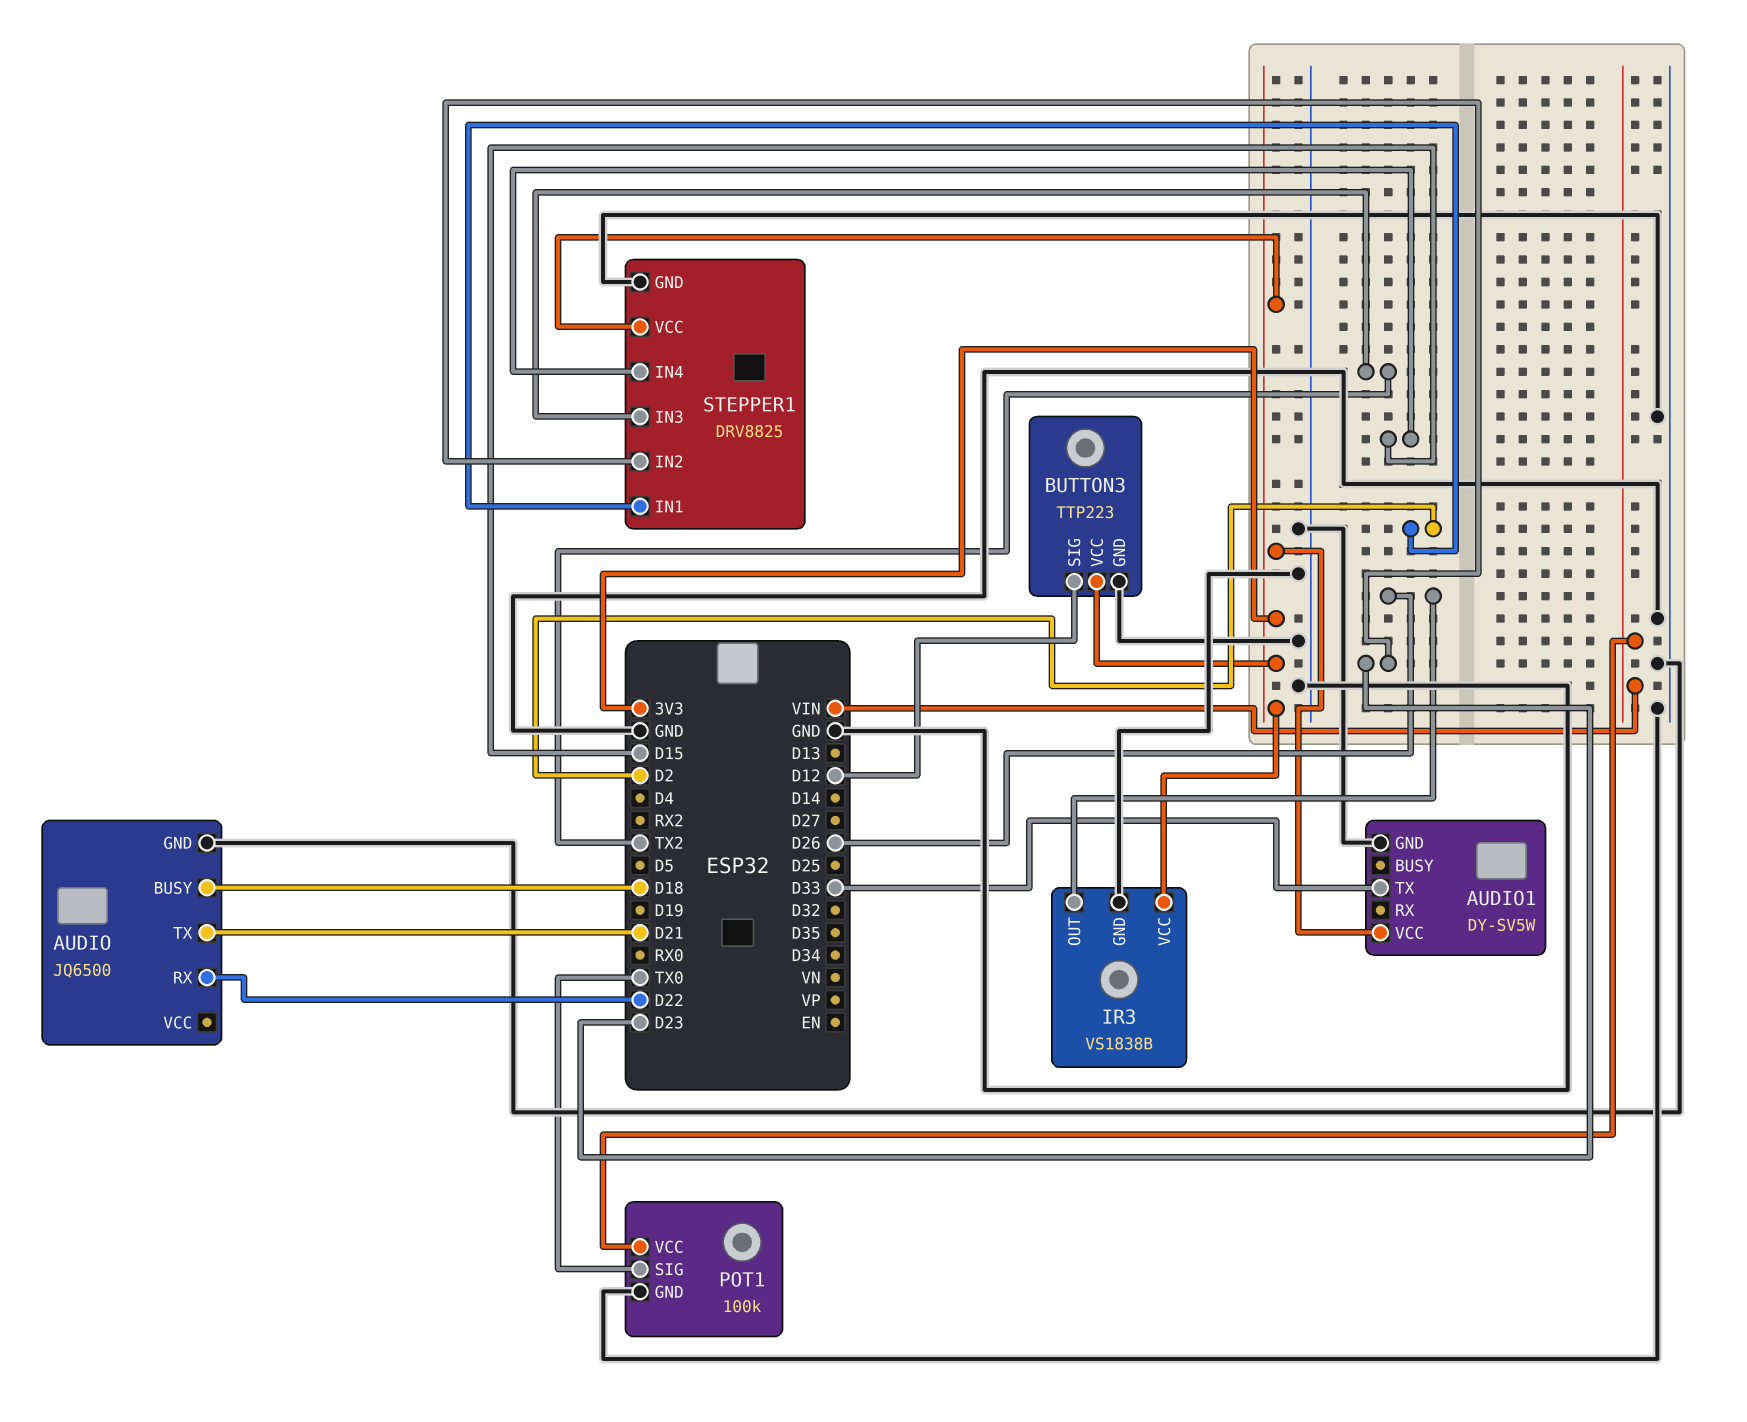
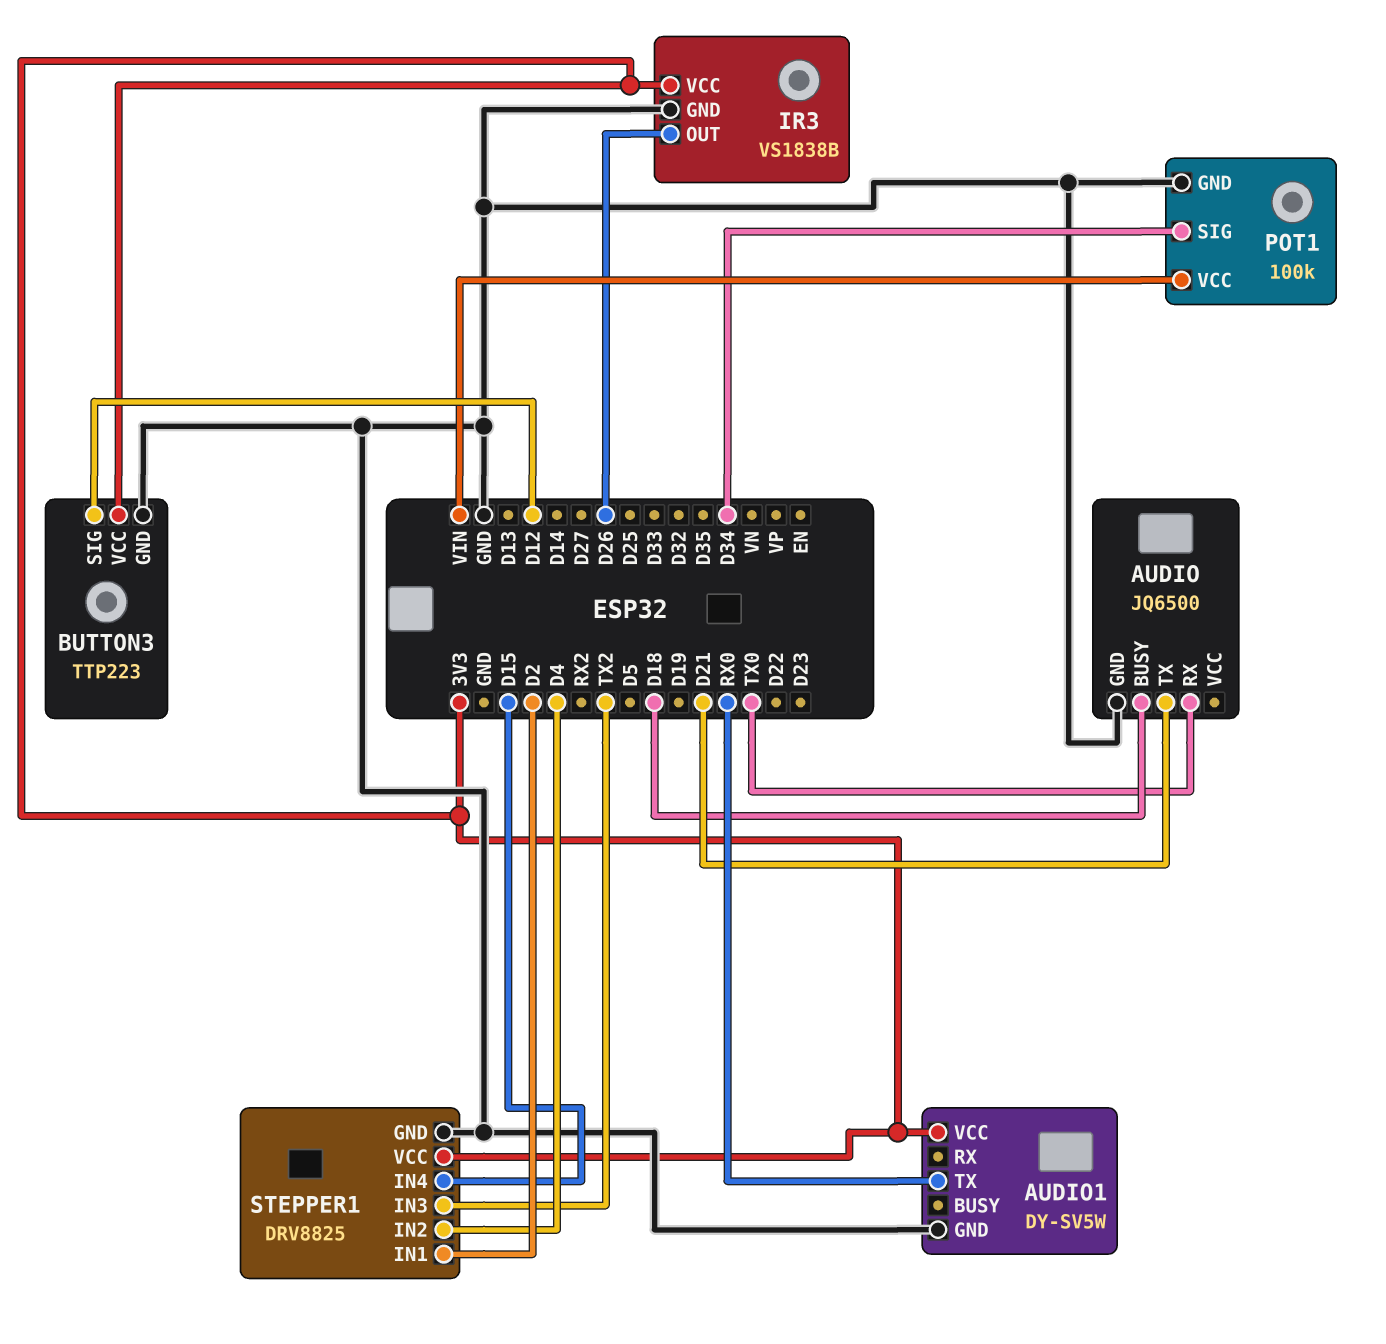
AUDIO pin RX: D22 -> TX0
AUDIO1 pin TX: D33 -> RX0
POT1 pin SIG: TX0 -> D34
STEPPER1 pin IN2: D23 -> D4

